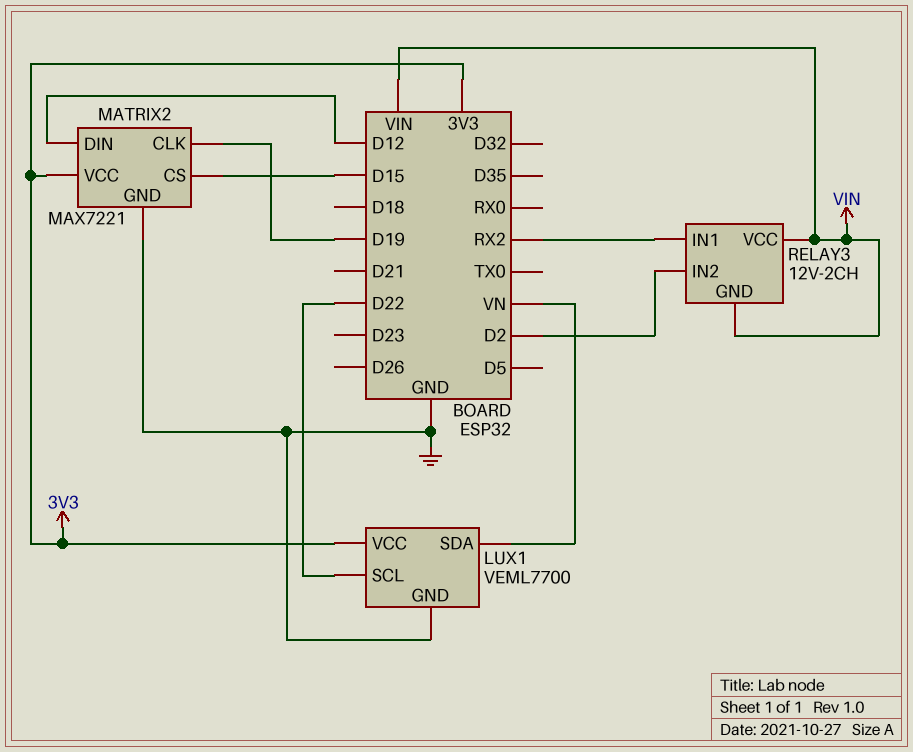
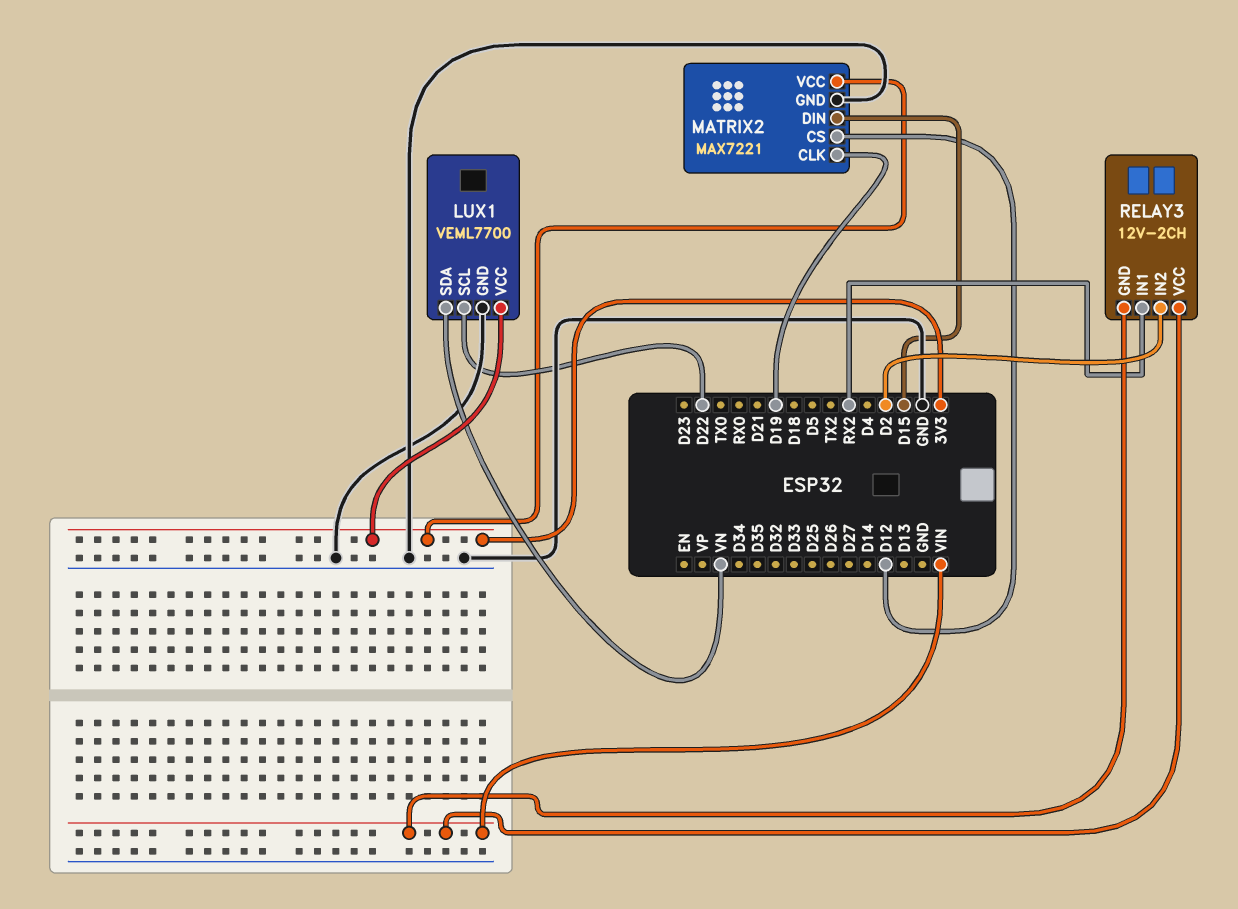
MATRIX2 pin CS: D15 -> D12
MATRIX2 pin DIN: D12 -> D15

